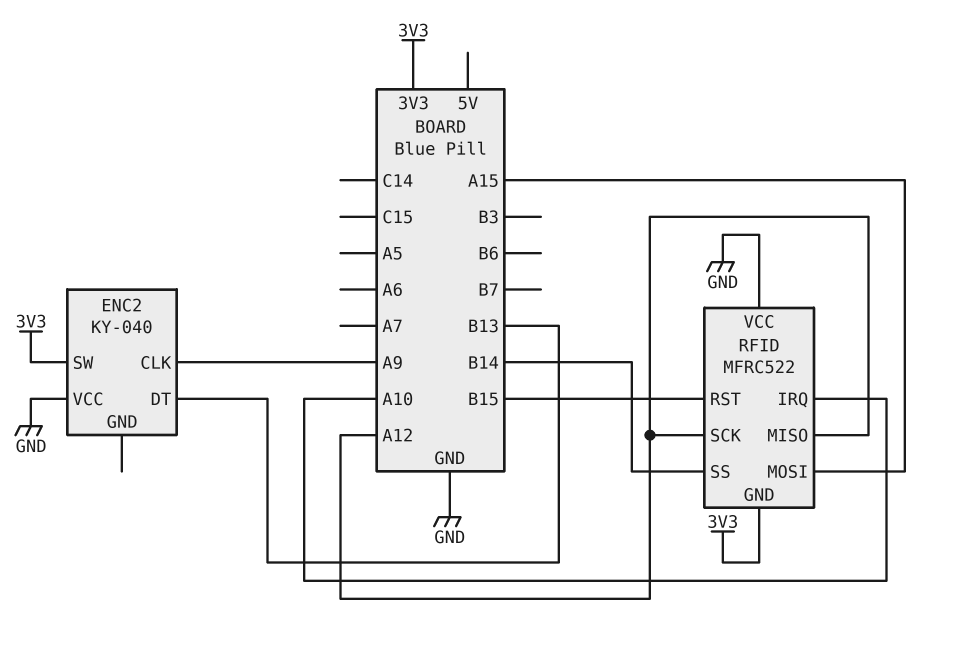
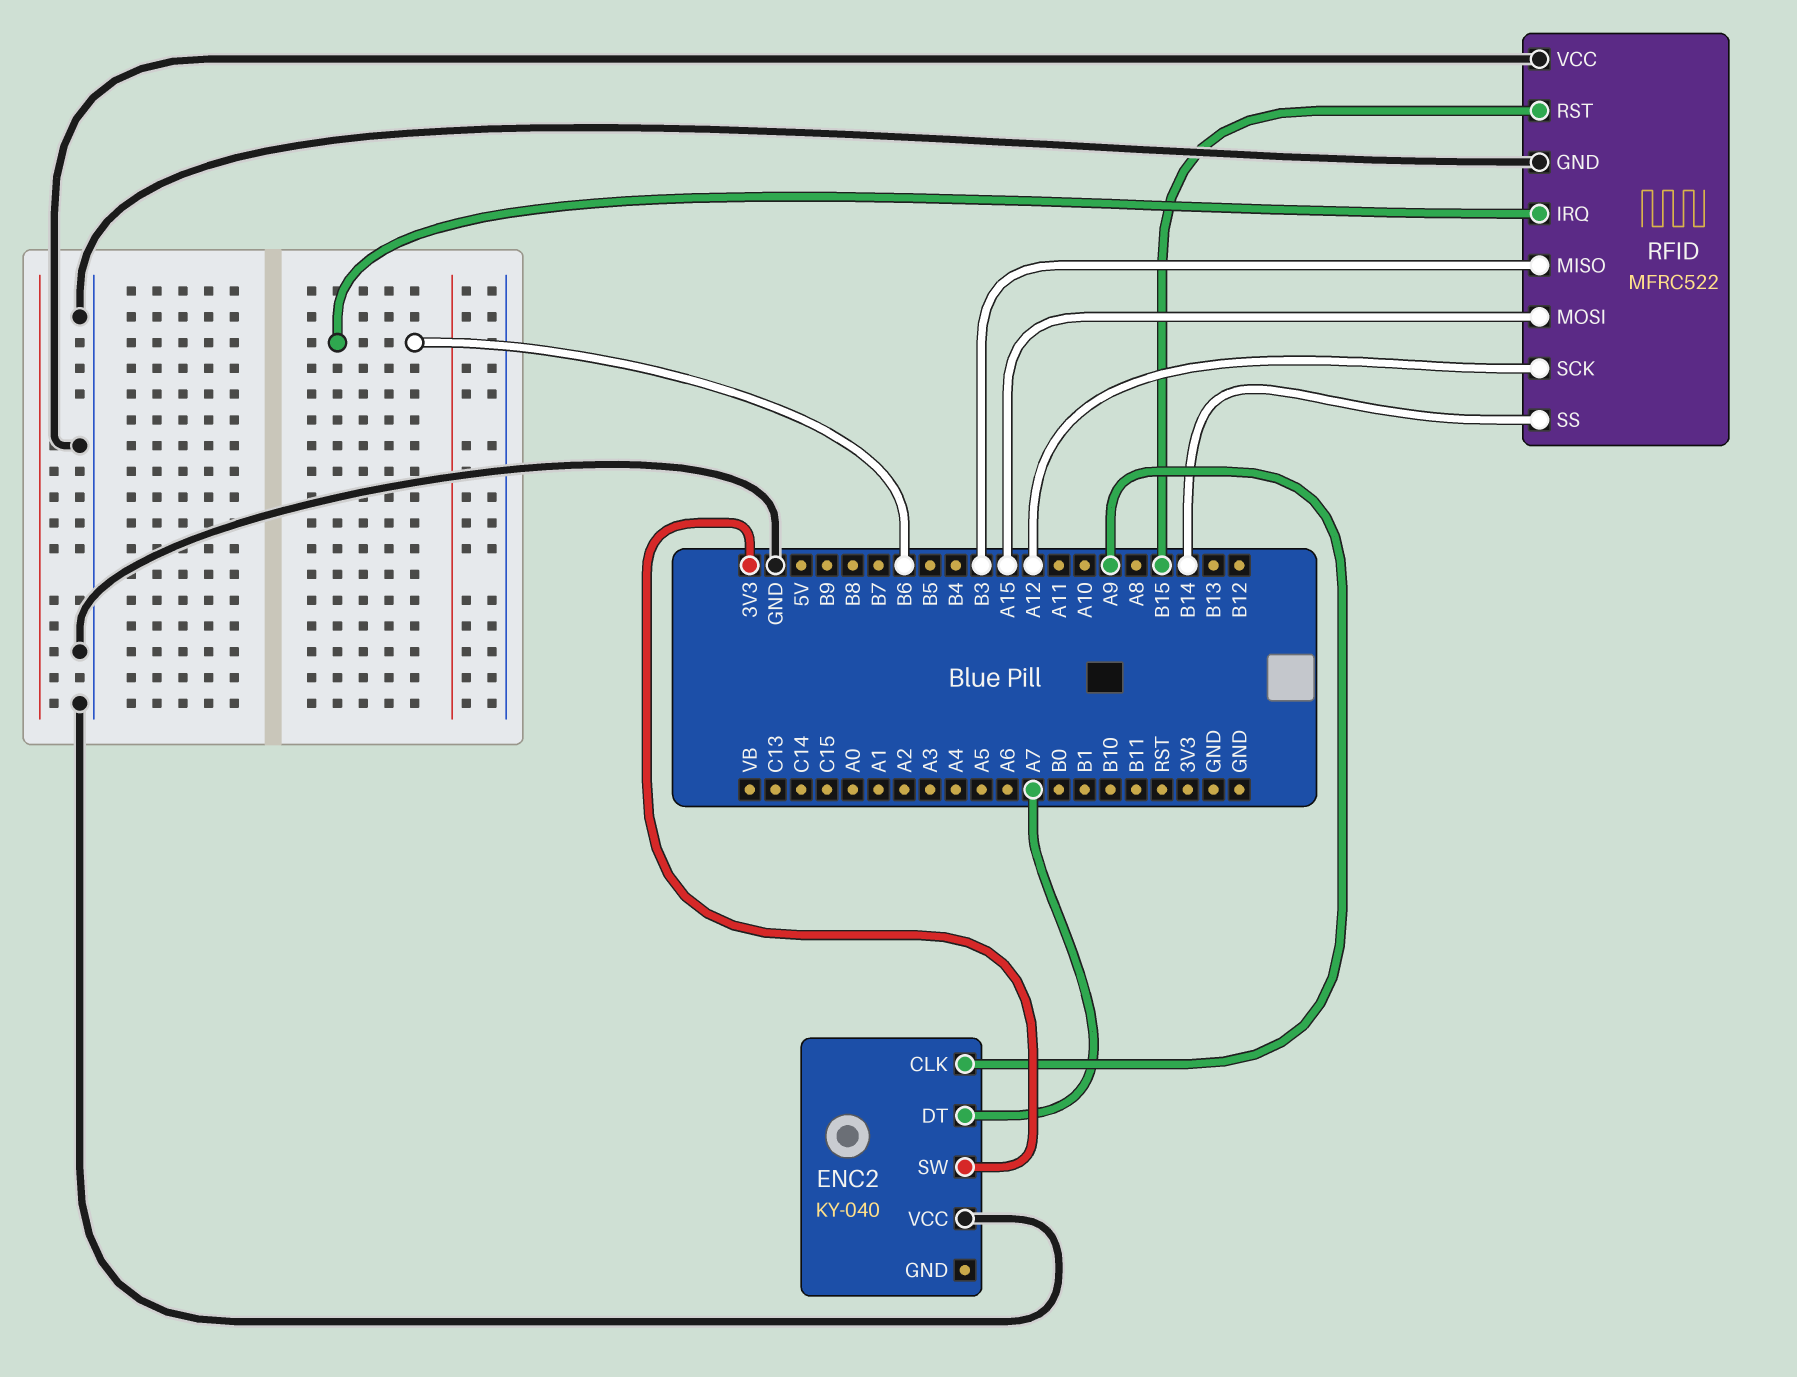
ENC2 pin DT: B13 -> A7
RFID pin GND: 3V3 -> GND
RFID pin IRQ: A10 -> B6
RFID pin MISO: A12 -> B3

